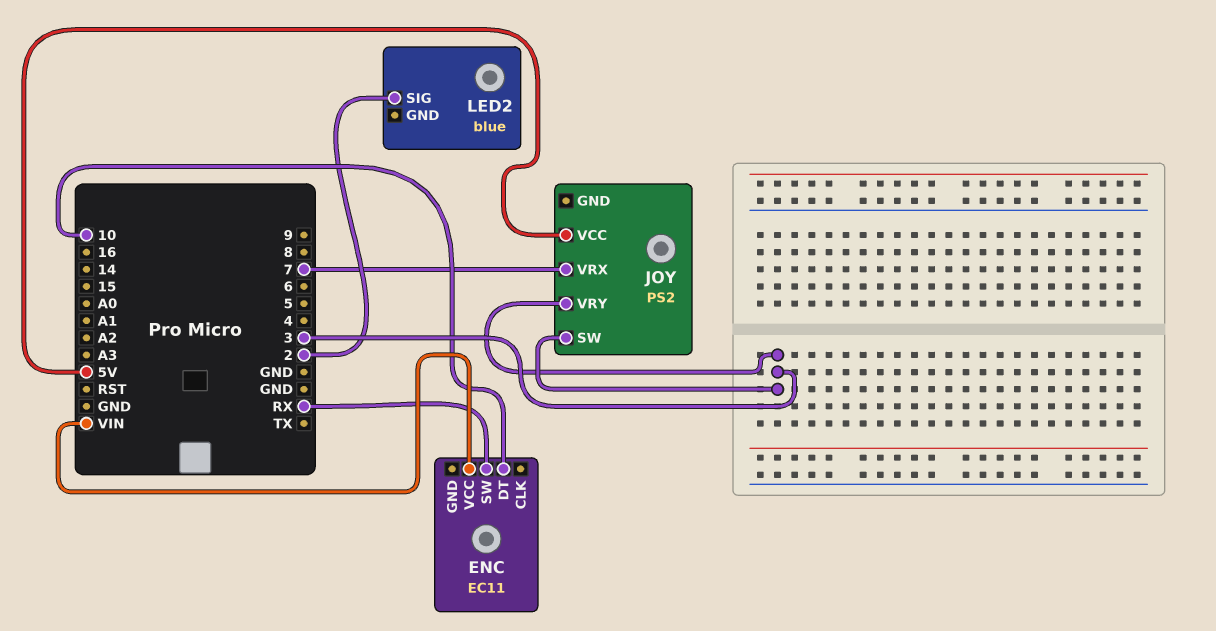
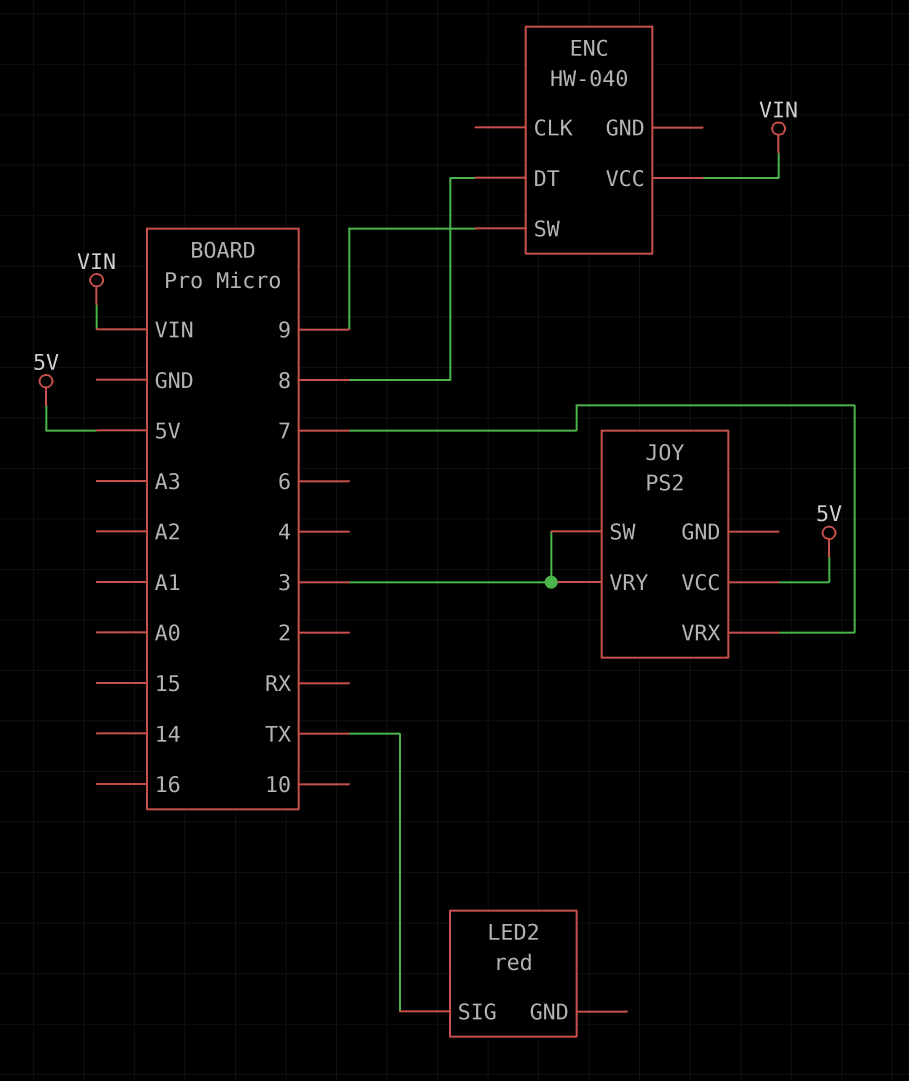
ENC: EC11 -> HW-040
ENC pin DT: 10 -> 8
ENC pin SW: RX -> 9
LED2: blue -> red
LED2 pin SIG: 2 -> TX

